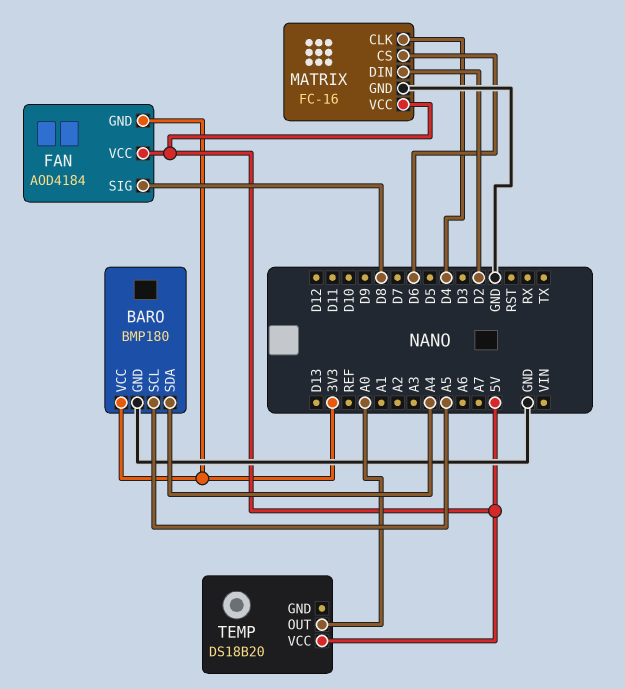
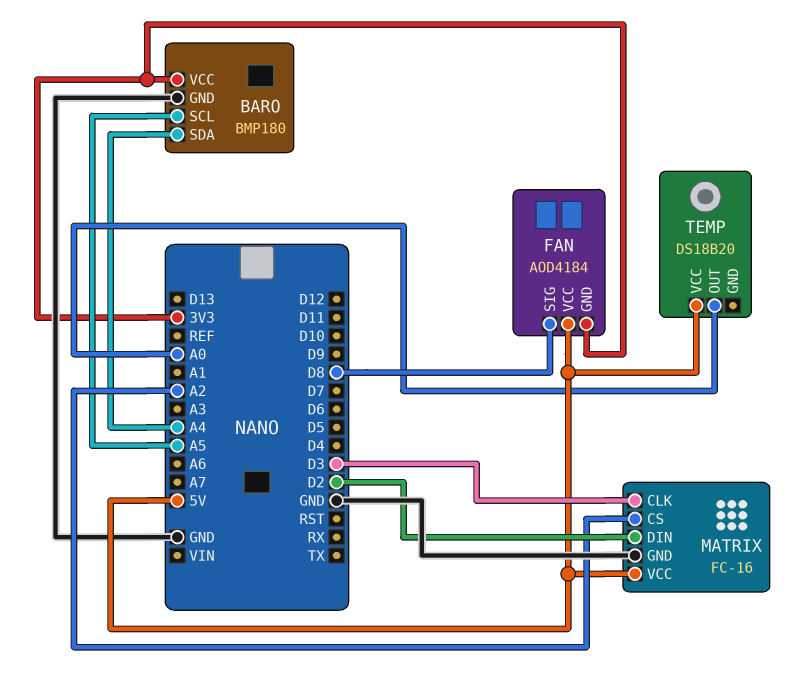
MATRIX pin CLK: D4 -> D3
MATRIX pin CS: D6 -> A2

